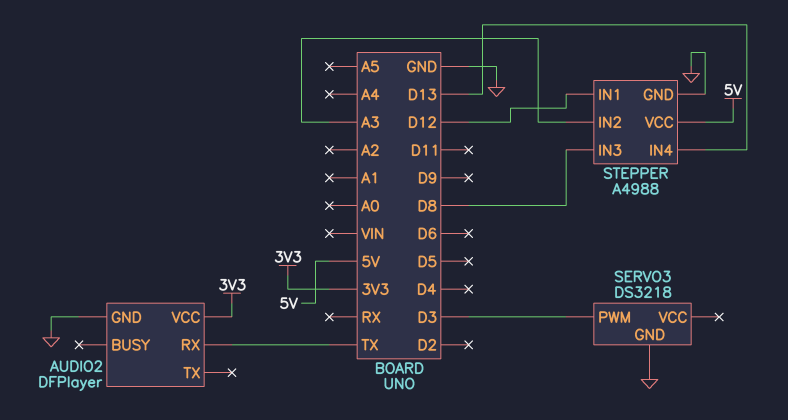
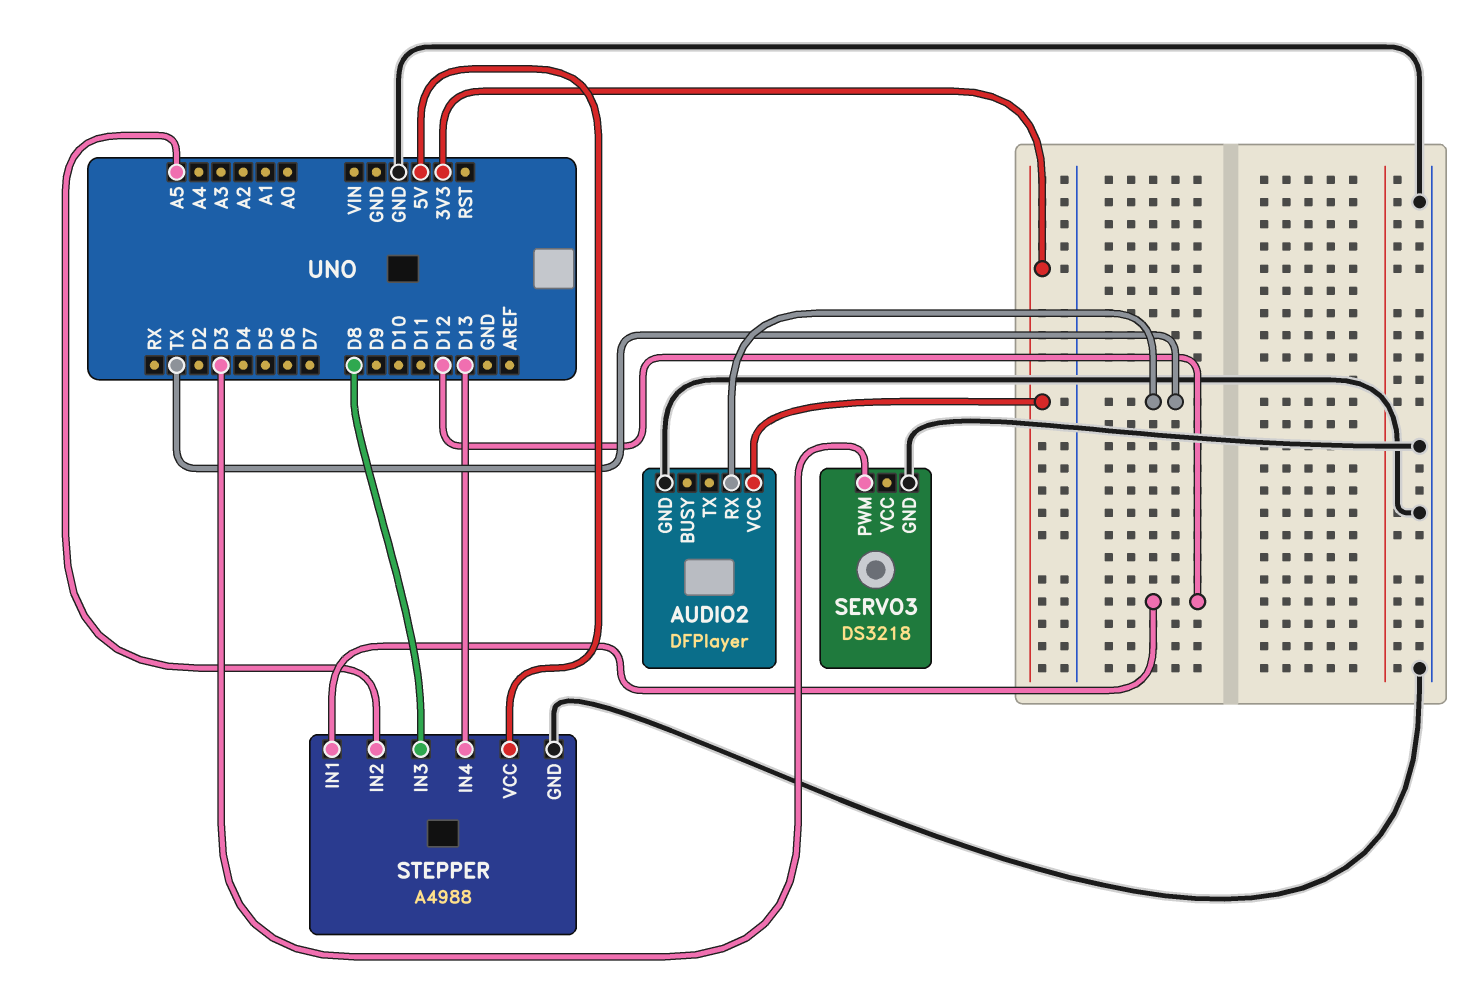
STEPPER pin IN2: A3 -> A5

